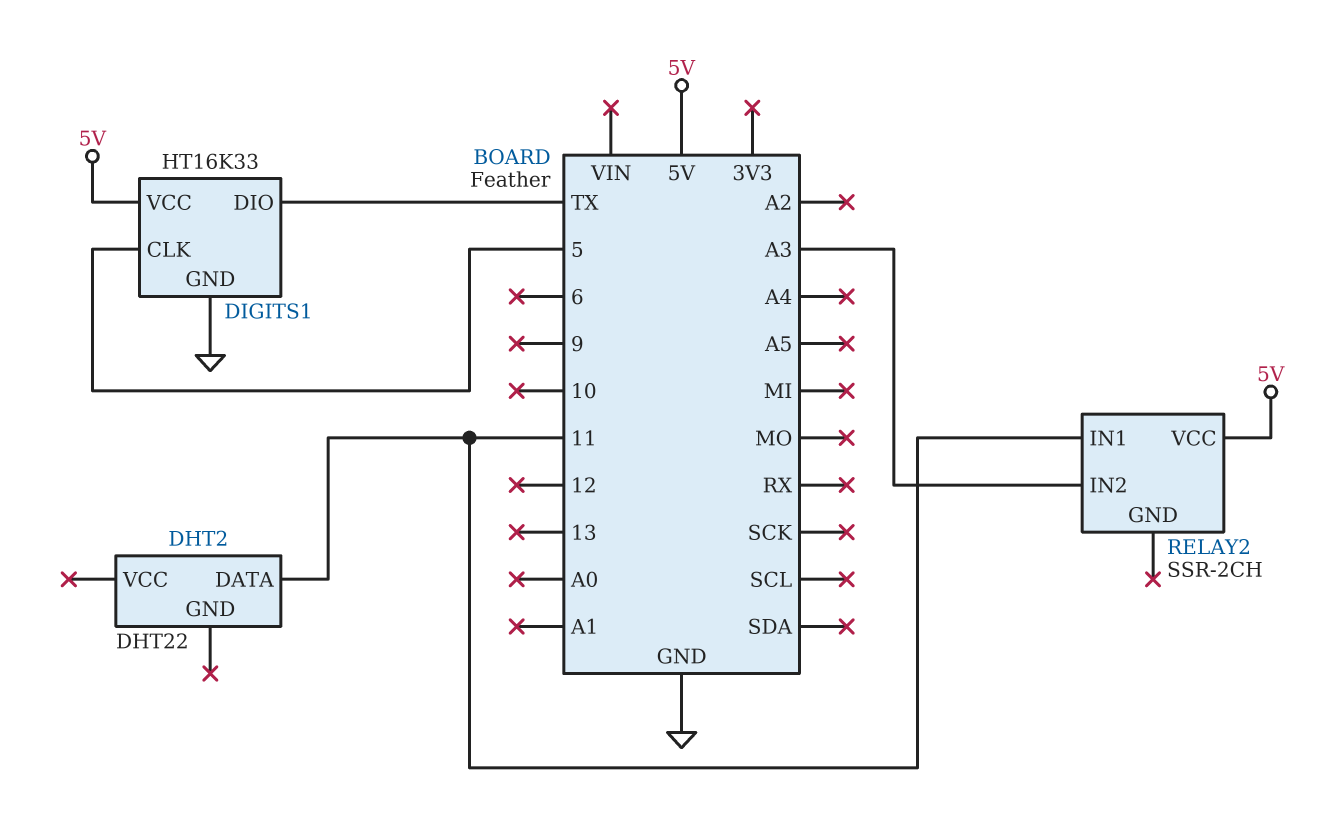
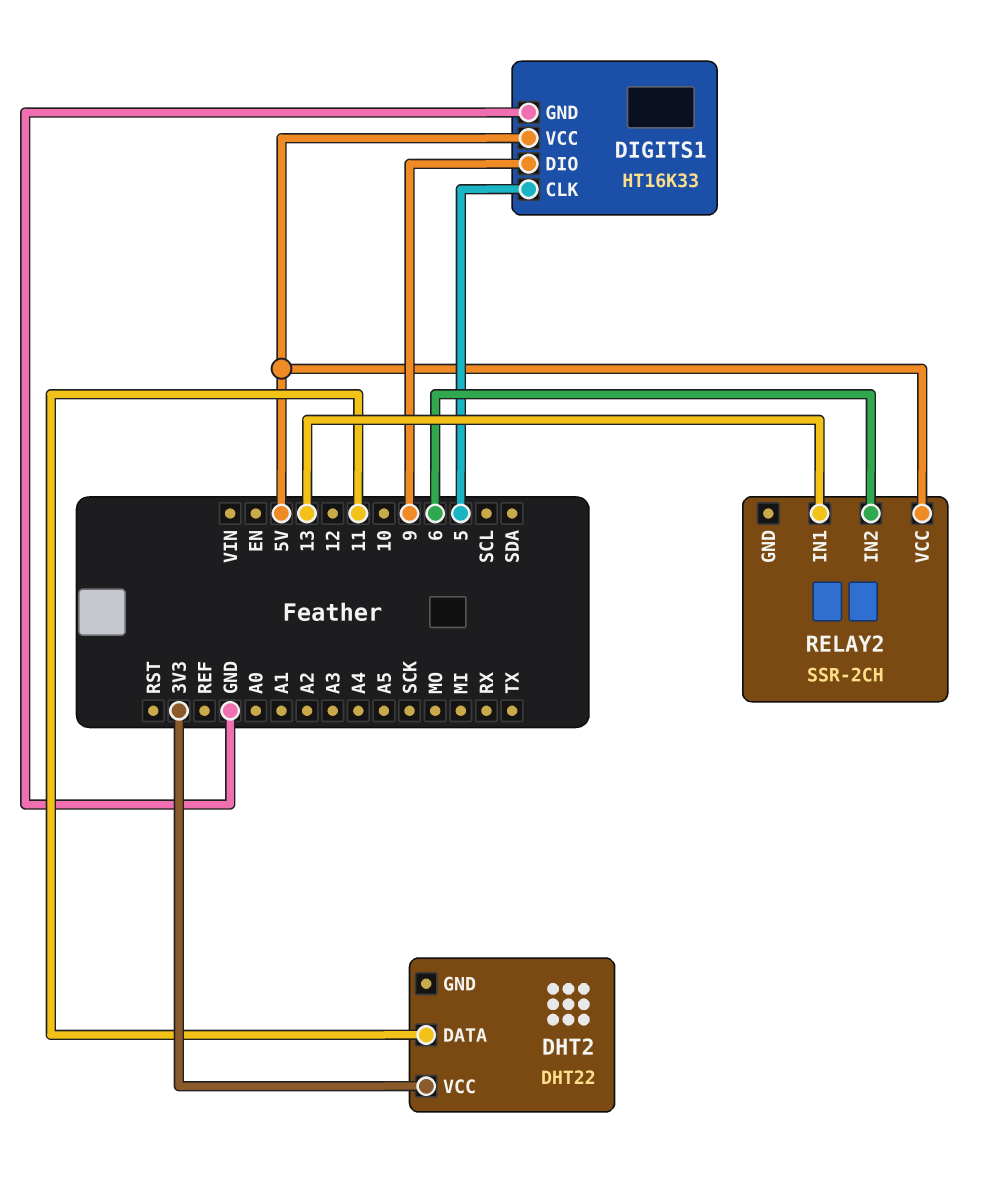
DHT2 pin VCC: none -> 3V3
DIGITS1 pin DIO: TX -> 9
RELAY2 pin IN1: 11 -> 13
RELAY2 pin IN2: A3 -> 6

